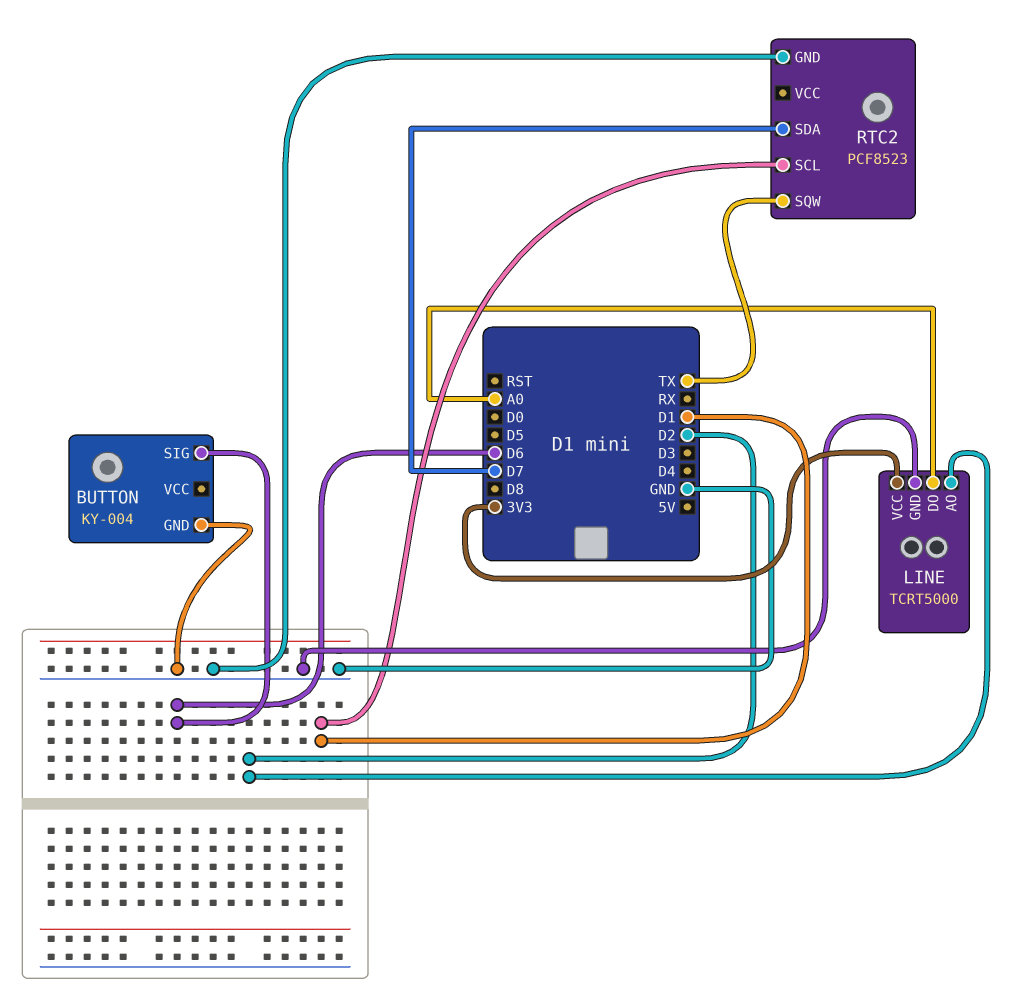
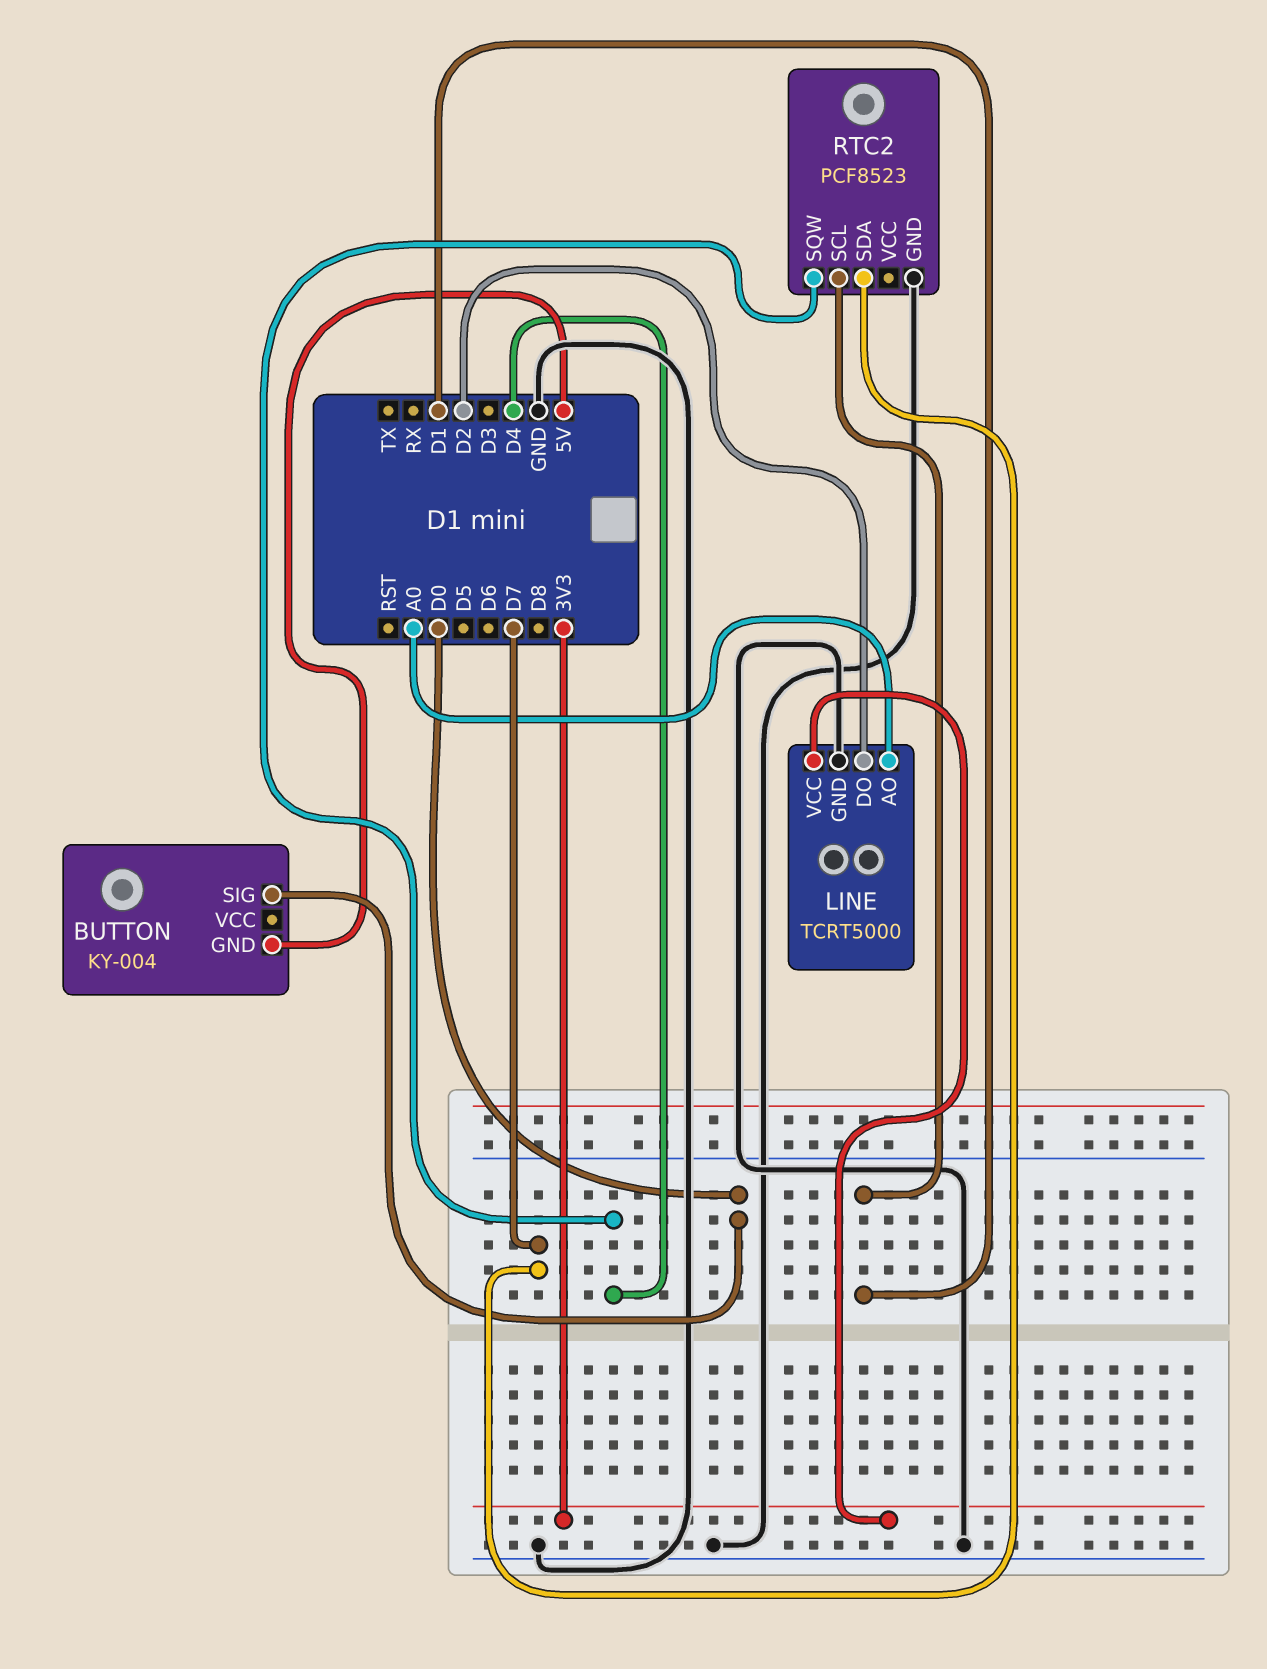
BUTTON pin GND: GND -> 5V
BUTTON pin SIG: D6 -> D0
LINE pin AO: D2 -> A0
LINE pin DO: A0 -> D2
RTC2 pin SQW: TX -> D4

